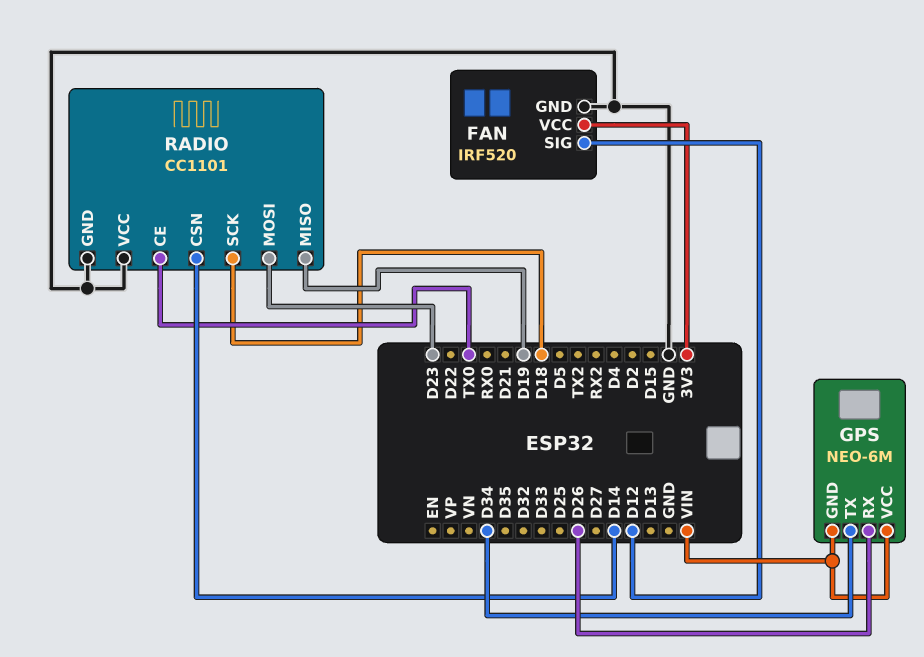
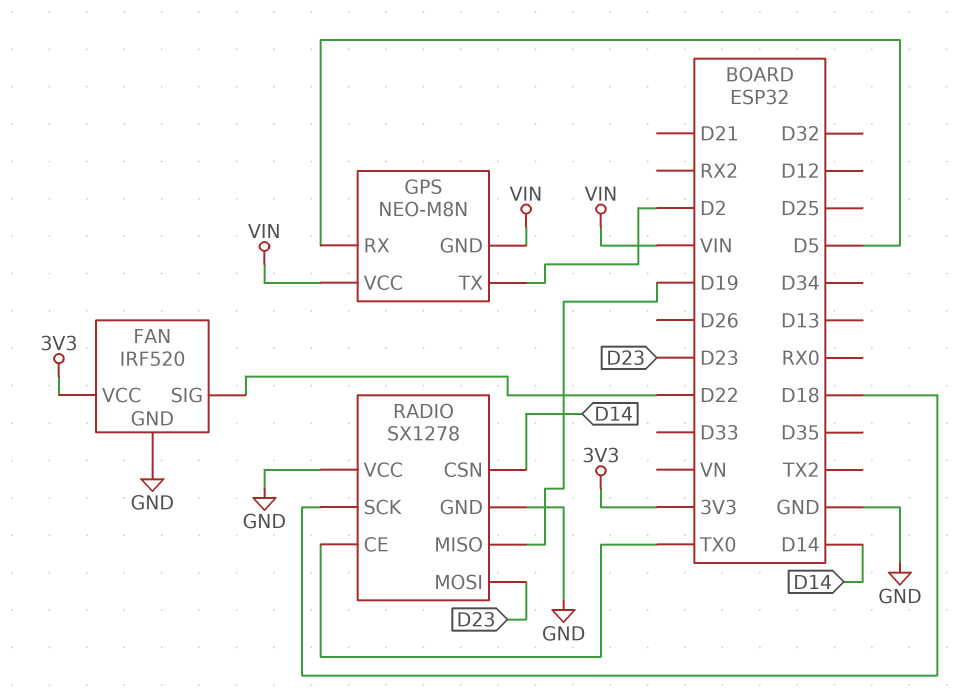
FAN pin SIG: D12 -> D22
GPS: NEO-6M -> NEO-M8N
GPS pin RX: D26 -> D5
GPS pin TX: D34 -> D2
RADIO: CC1101 -> SX1278

